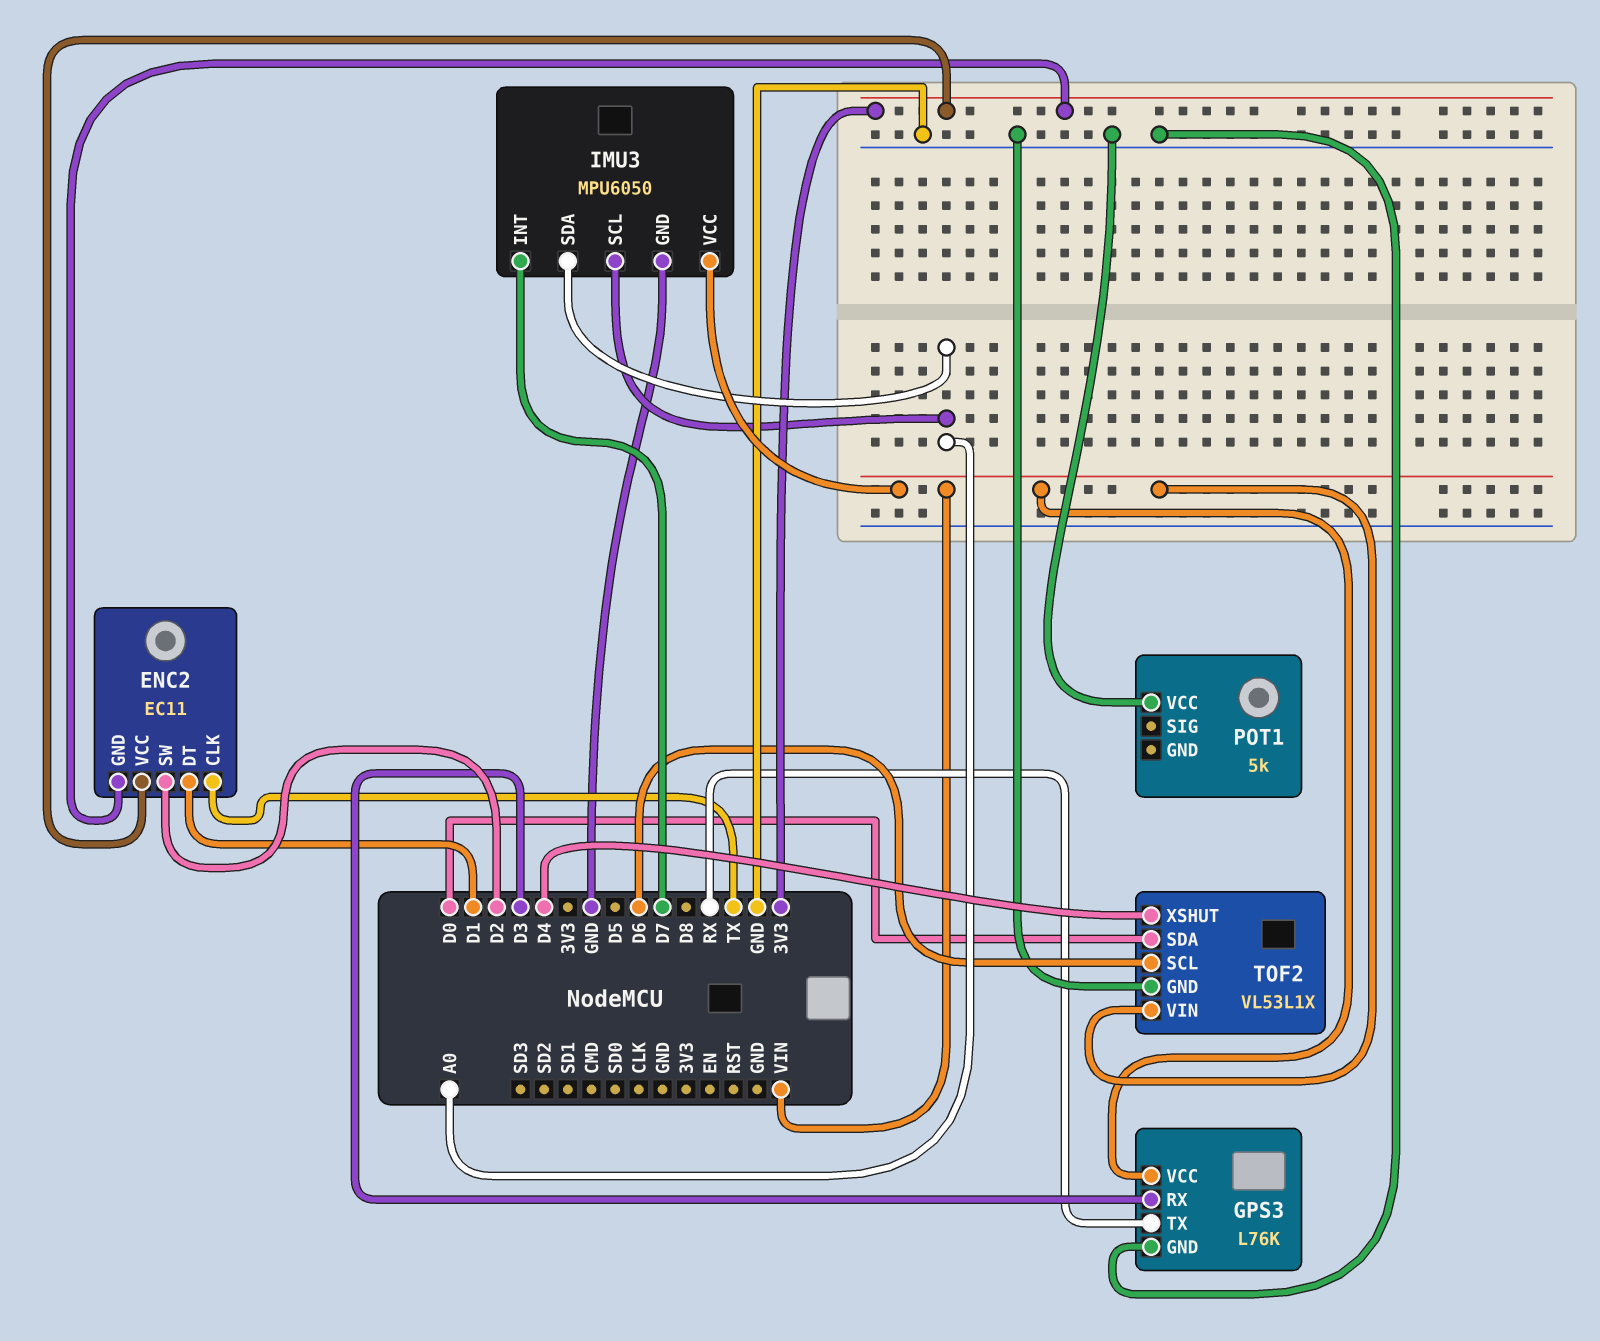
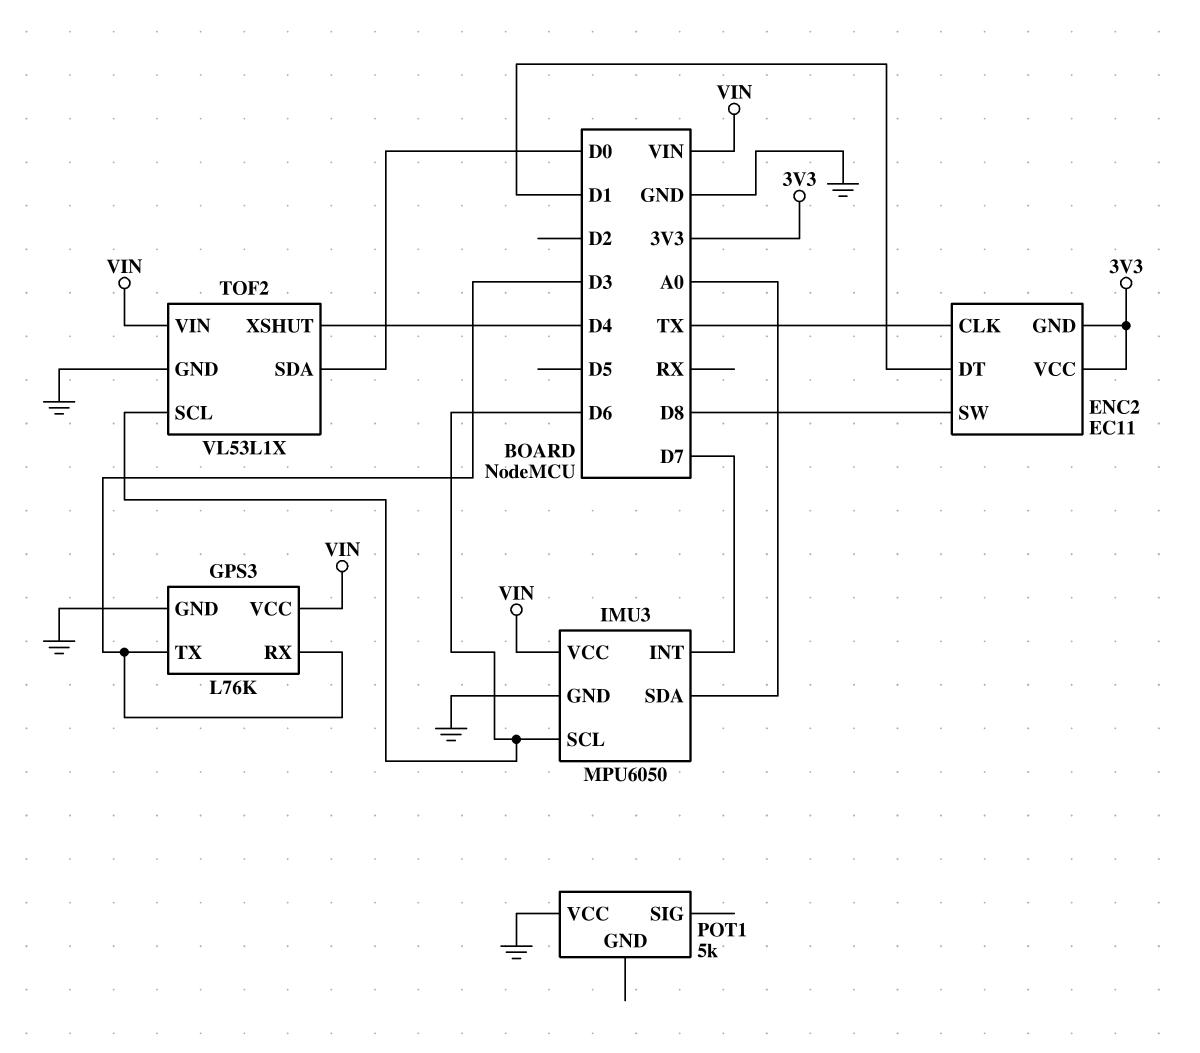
ENC2 pin SW: D2 -> D8
GPS3 pin TX: RX -> D3
IMU3 pin SCL: A0 -> D6

